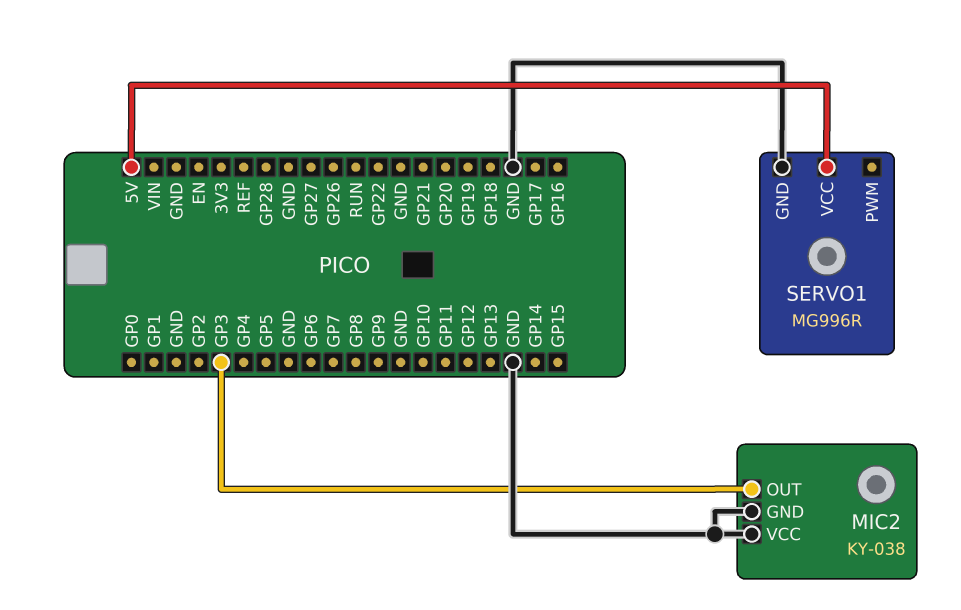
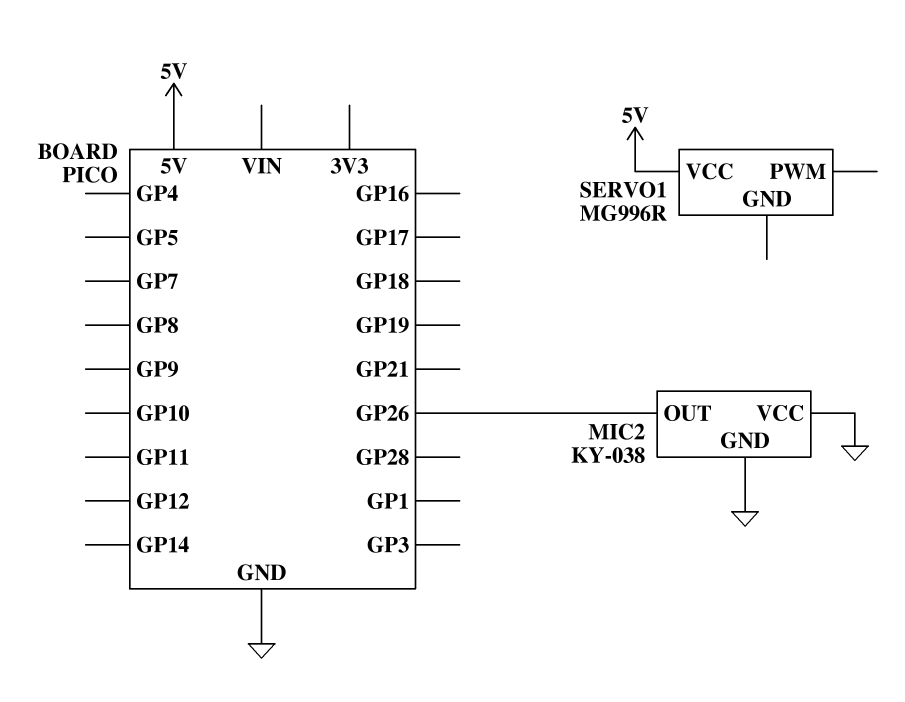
MIC2 pin OUT: GP3 -> GP26
SERVO1 pin GND: GND -> none

